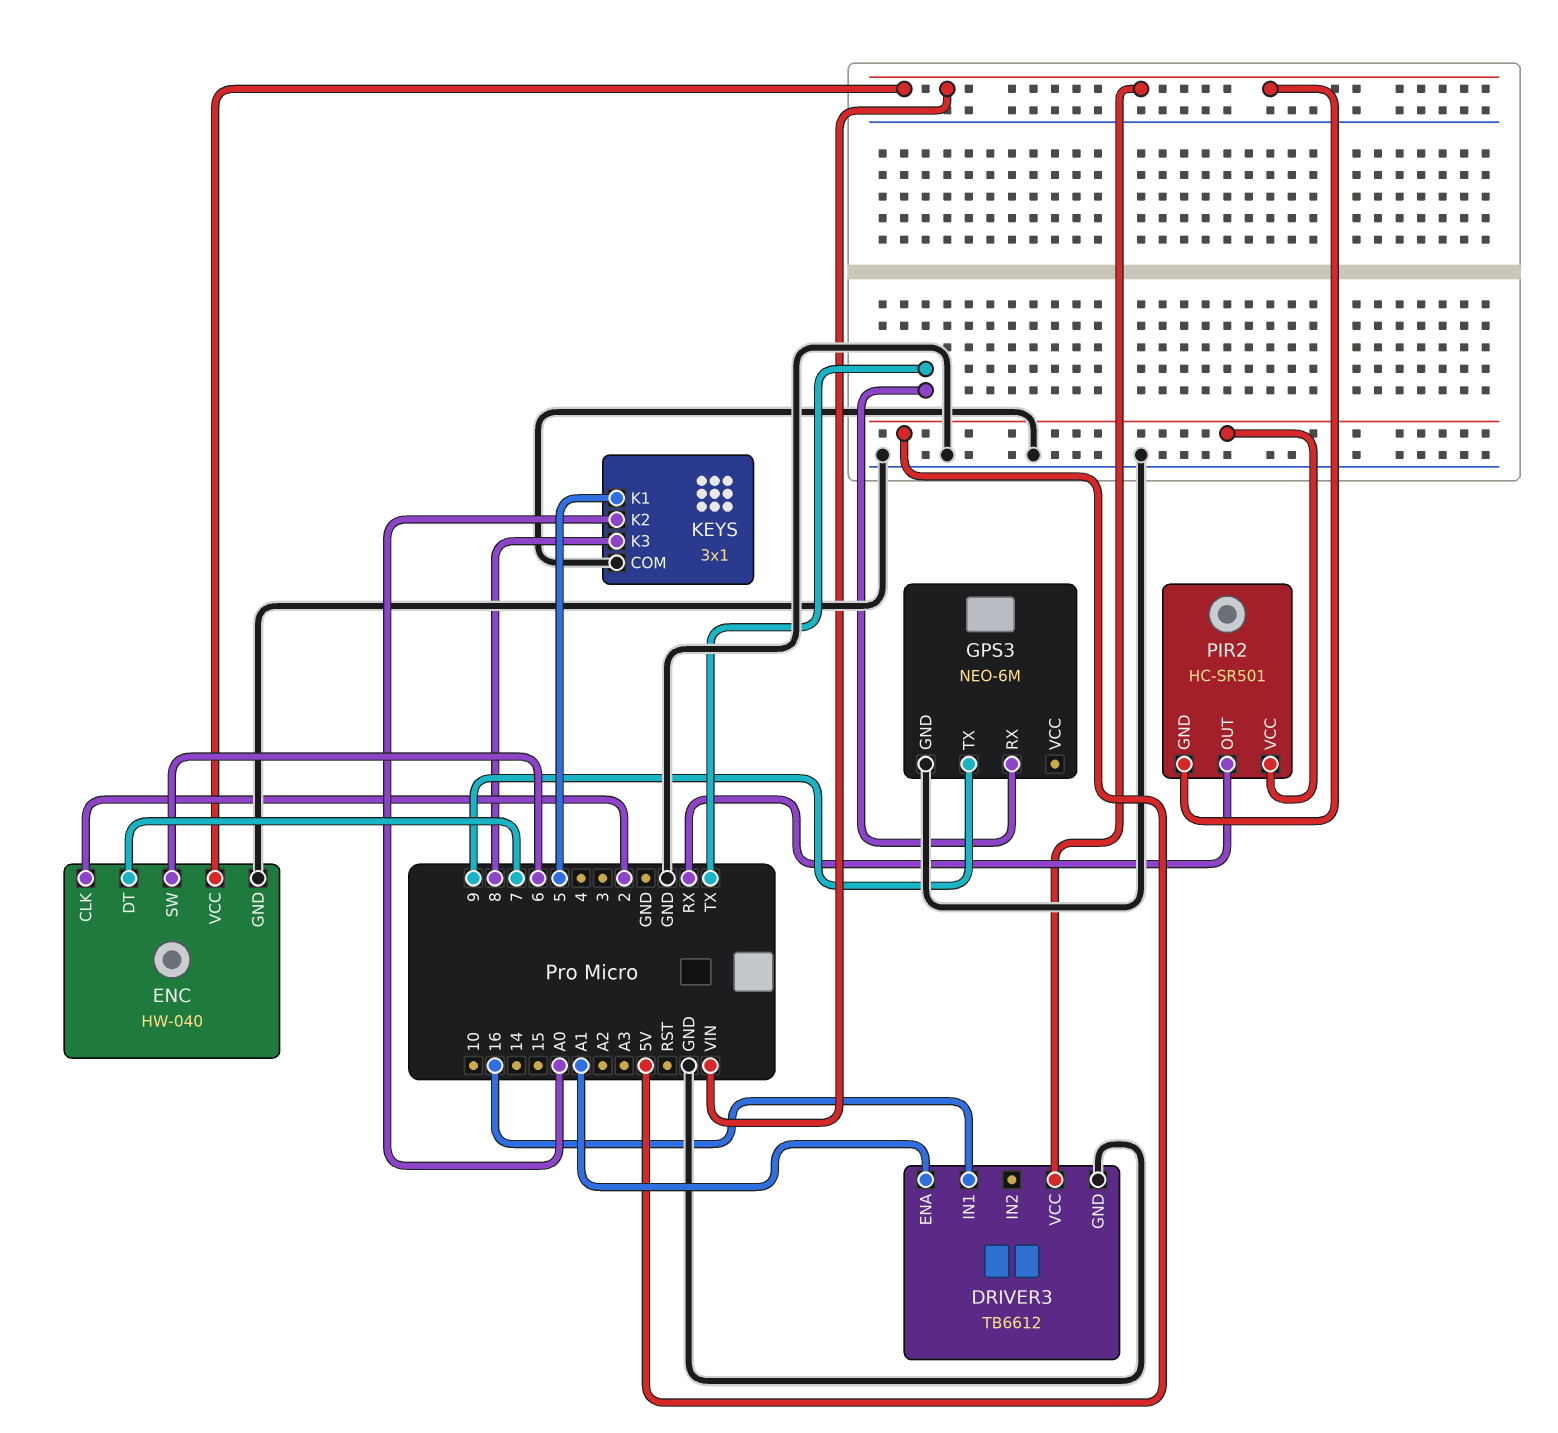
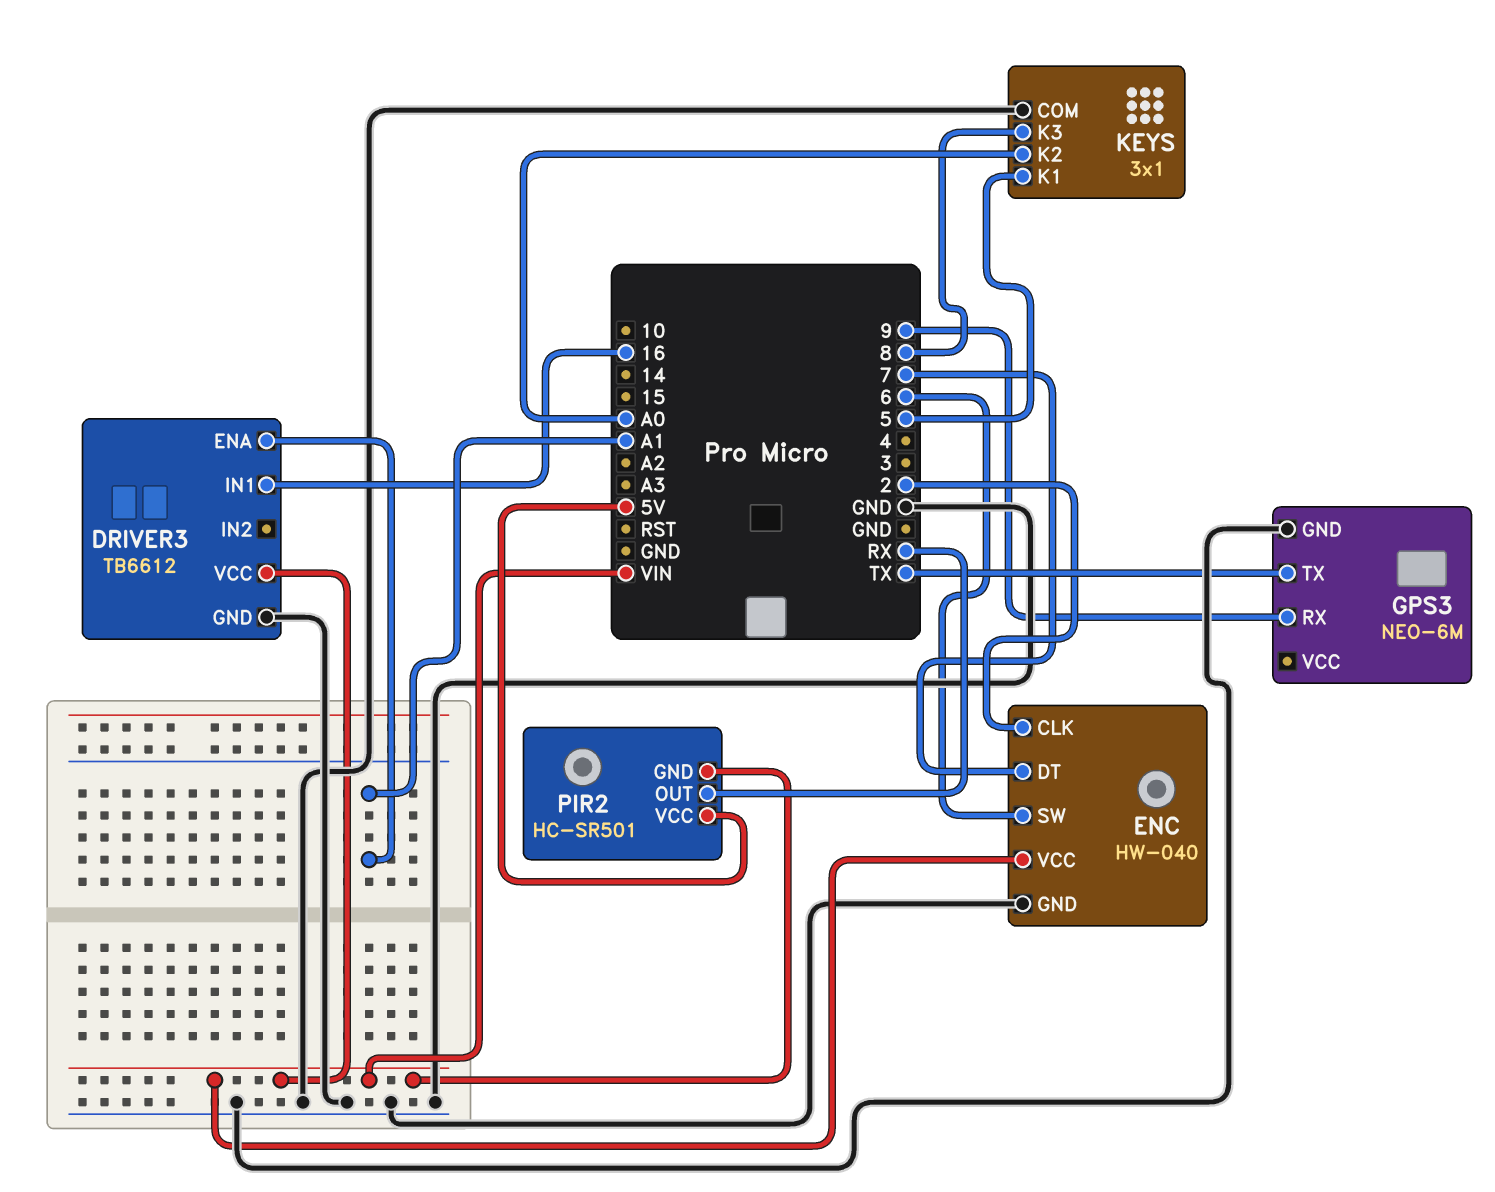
GPS3 pin RX: TX -> 9
GPS3 pin TX: 9 -> TX

